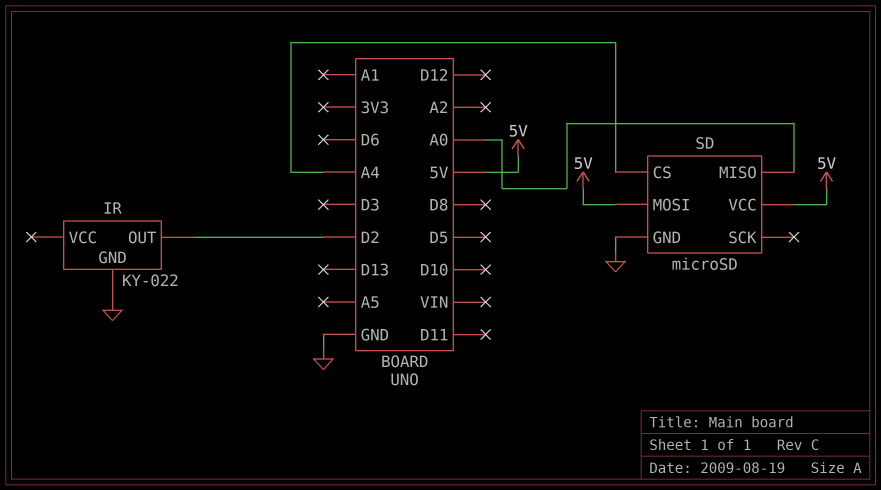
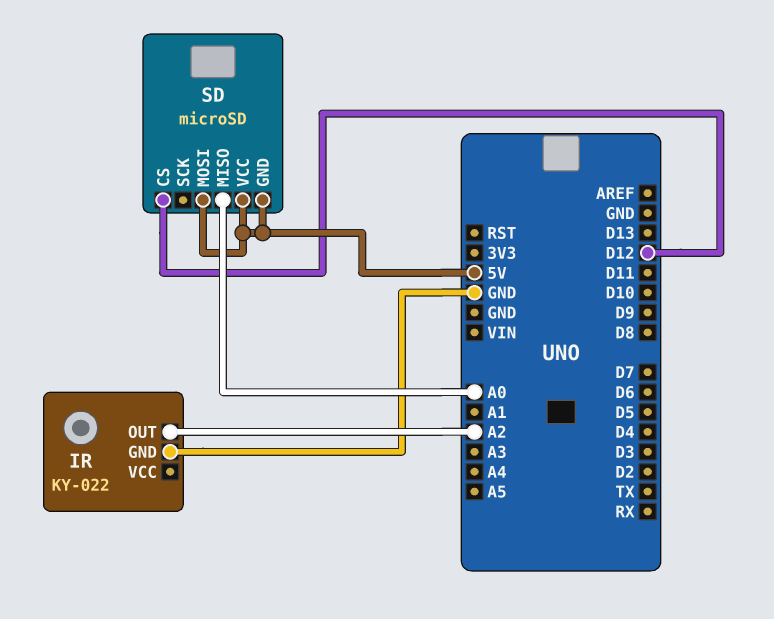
IR pin OUT: D2 -> A2
SD pin CS: A4 -> D12
SD pin GND: GND -> 5V

